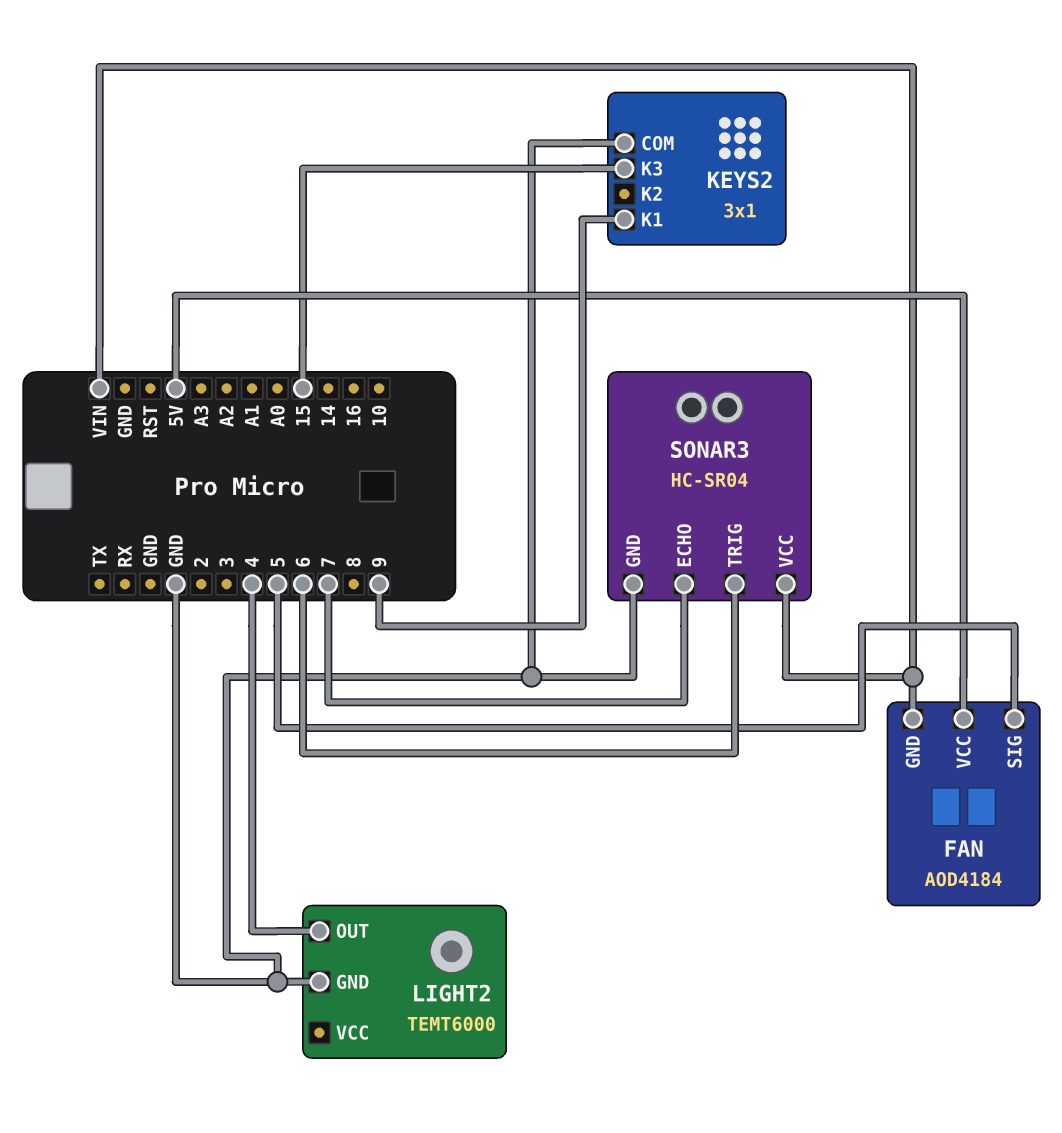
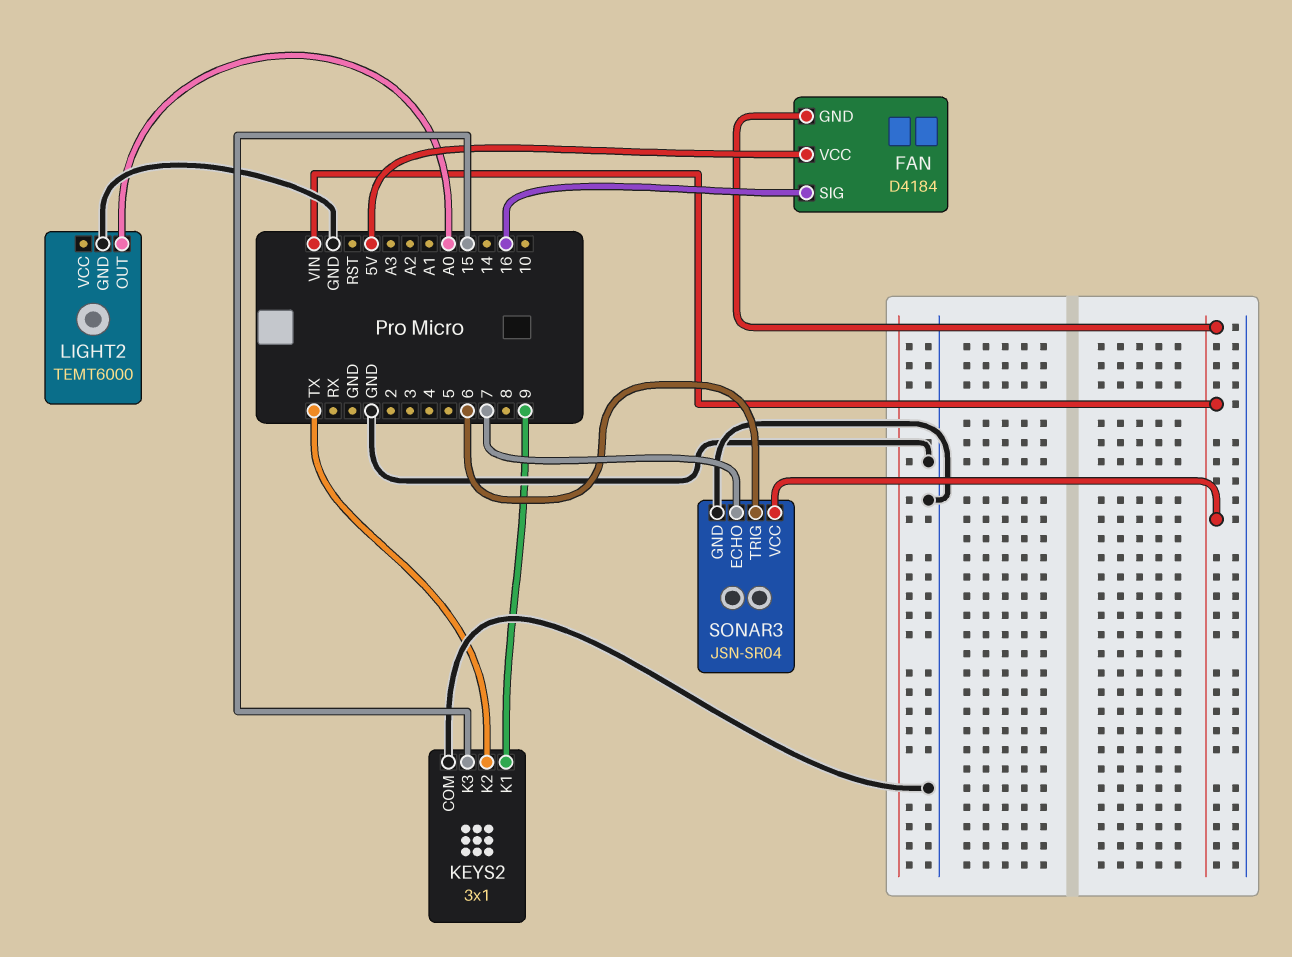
FAN: AOD4184 -> D4184
FAN pin SIG: 5 -> 16
KEYS2 pin K2: none -> TX
LIGHT2 pin OUT: 4 -> A0
SONAR3: HC-SR04 -> JSN-SR04

